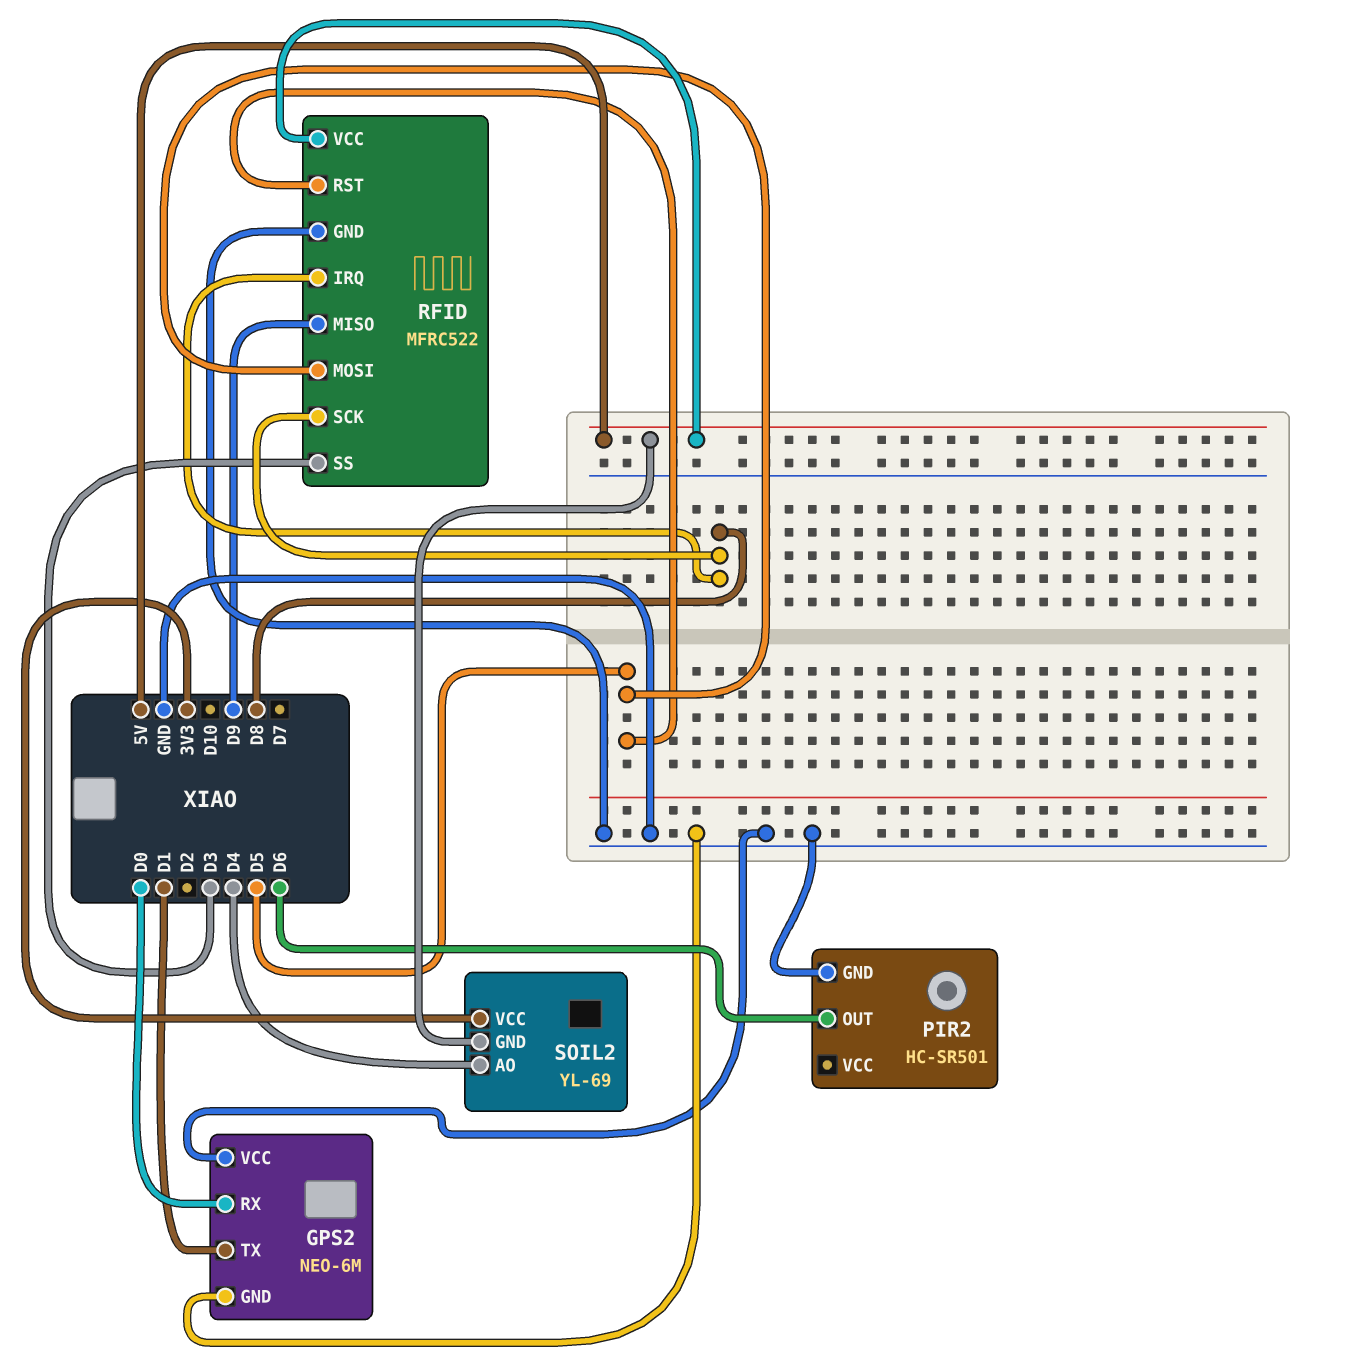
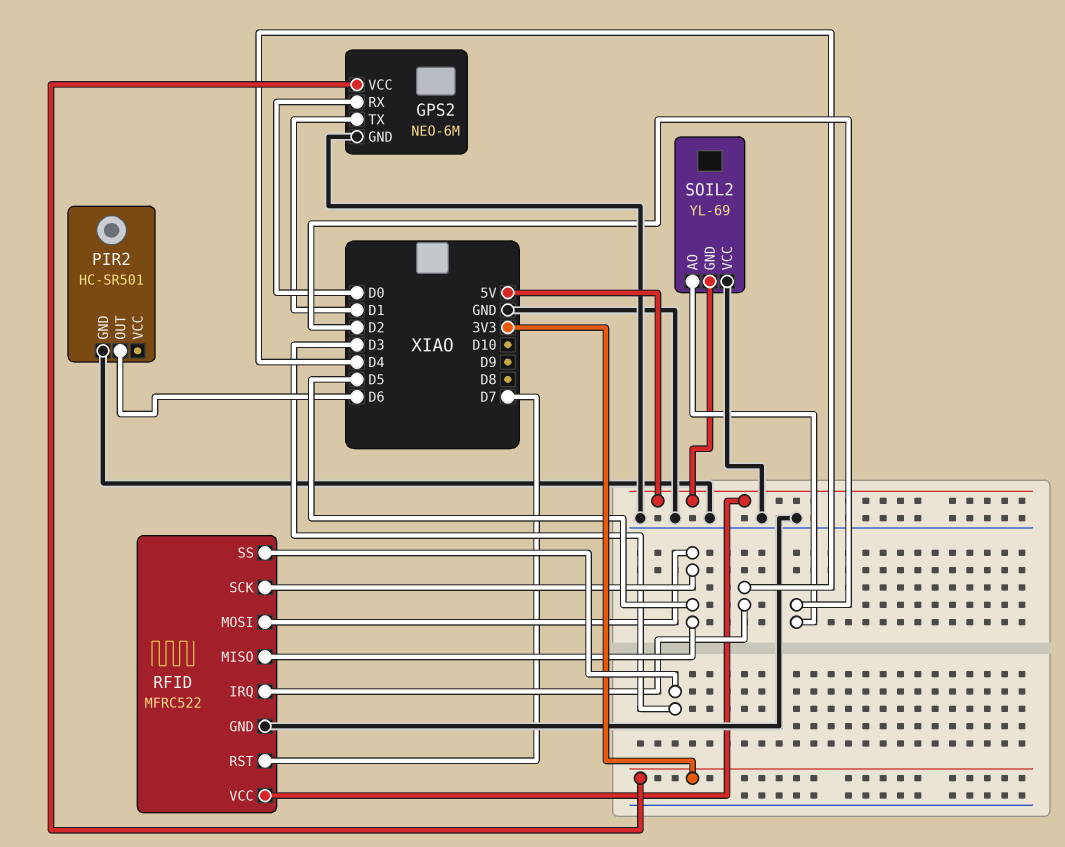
GPS2 pin VCC: GND -> 3V3
RFID pin IRQ: D8 -> D4
RFID pin MISO: D9 -> D5
RFID pin RST: D5 -> D7
RFID pin SCK: D8 -> D5
SOIL2 pin AO: D4 -> D2
SOIL2 pin VCC: 3V3 -> GND

